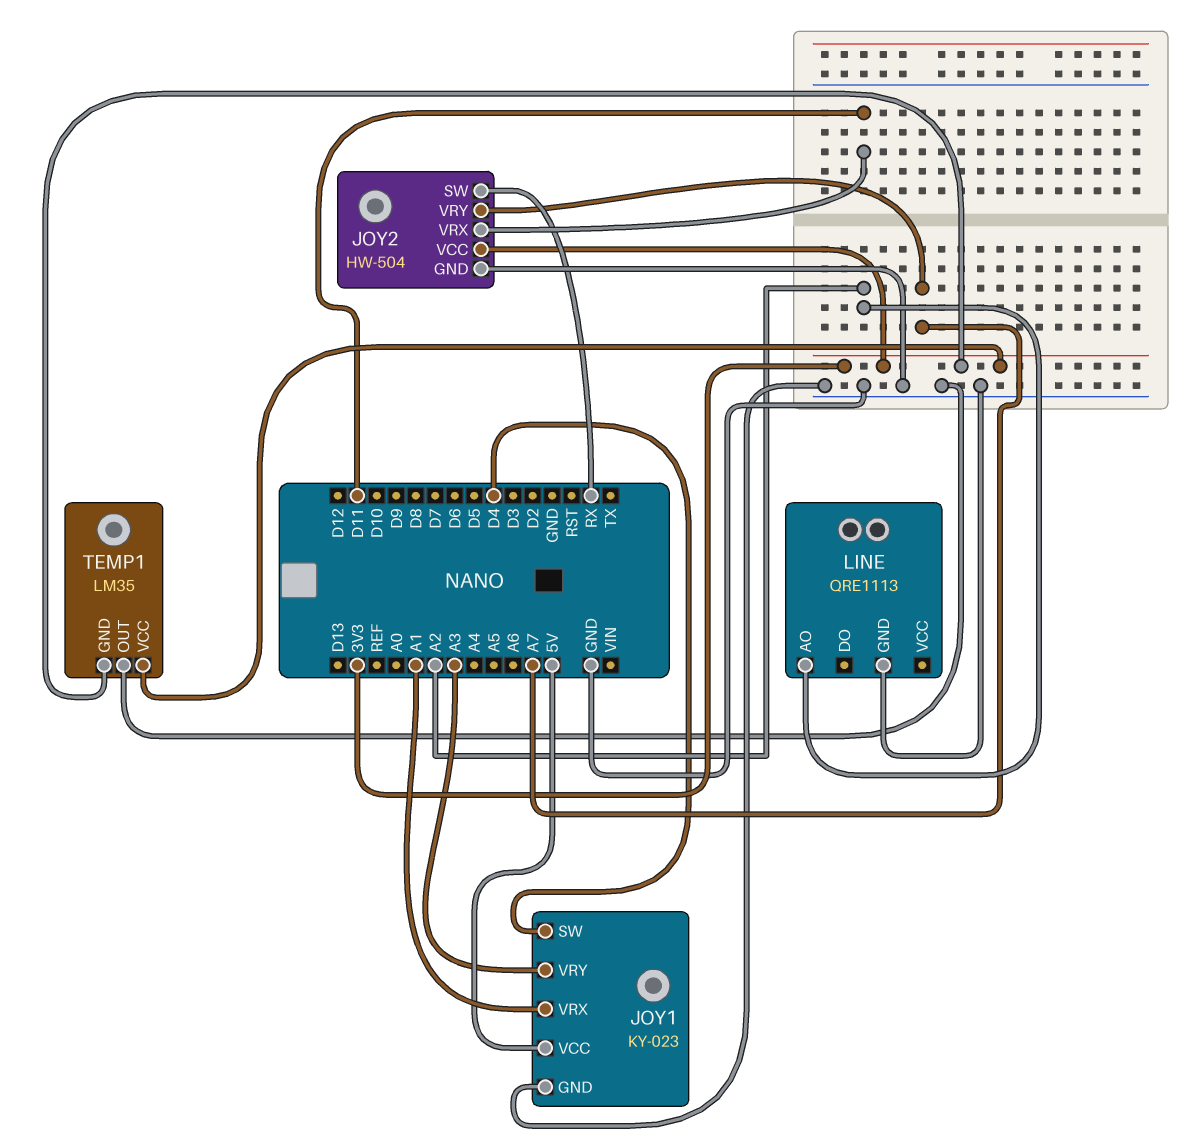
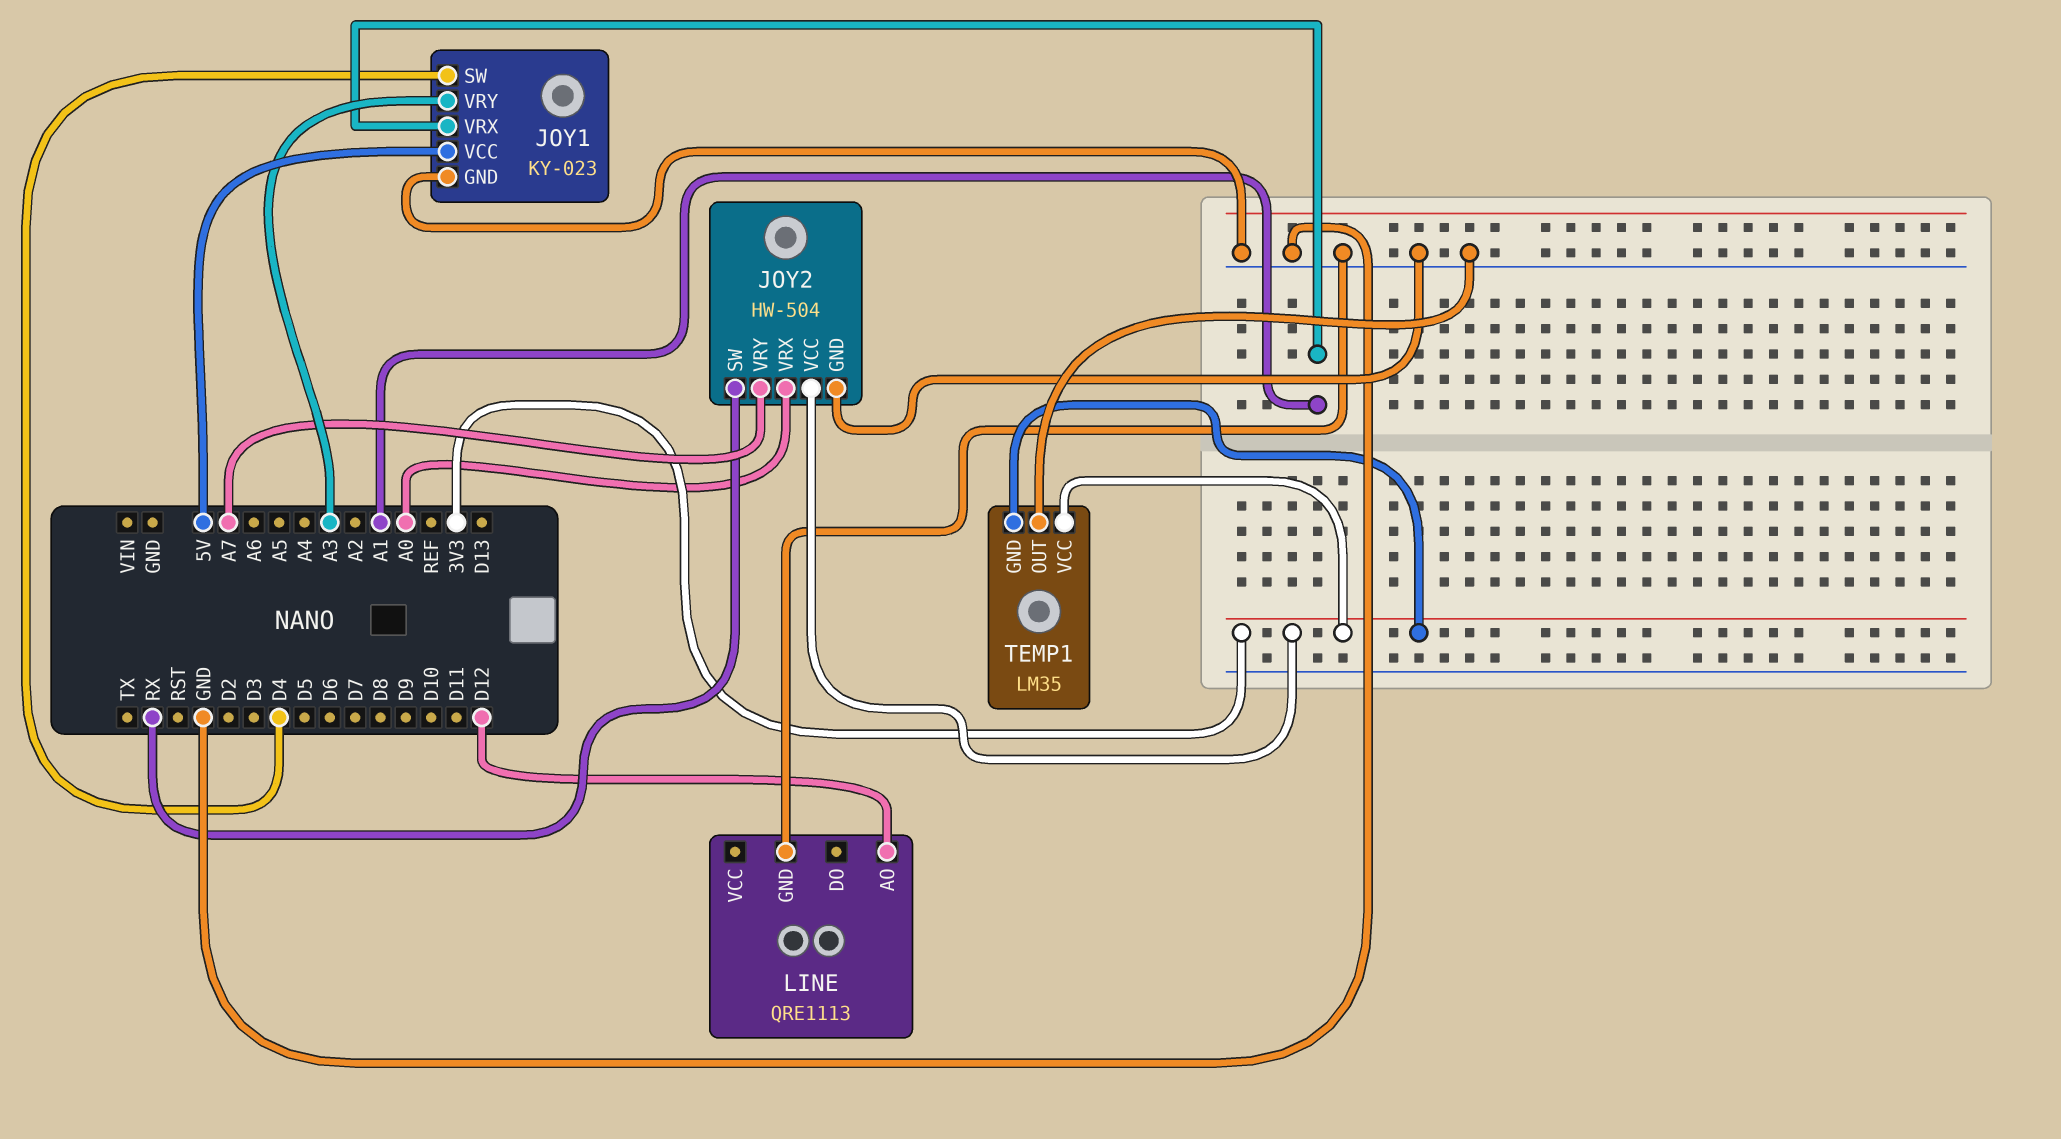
JOY2 pin VRX: D11 -> A0
LINE pin AO: A2 -> D12

